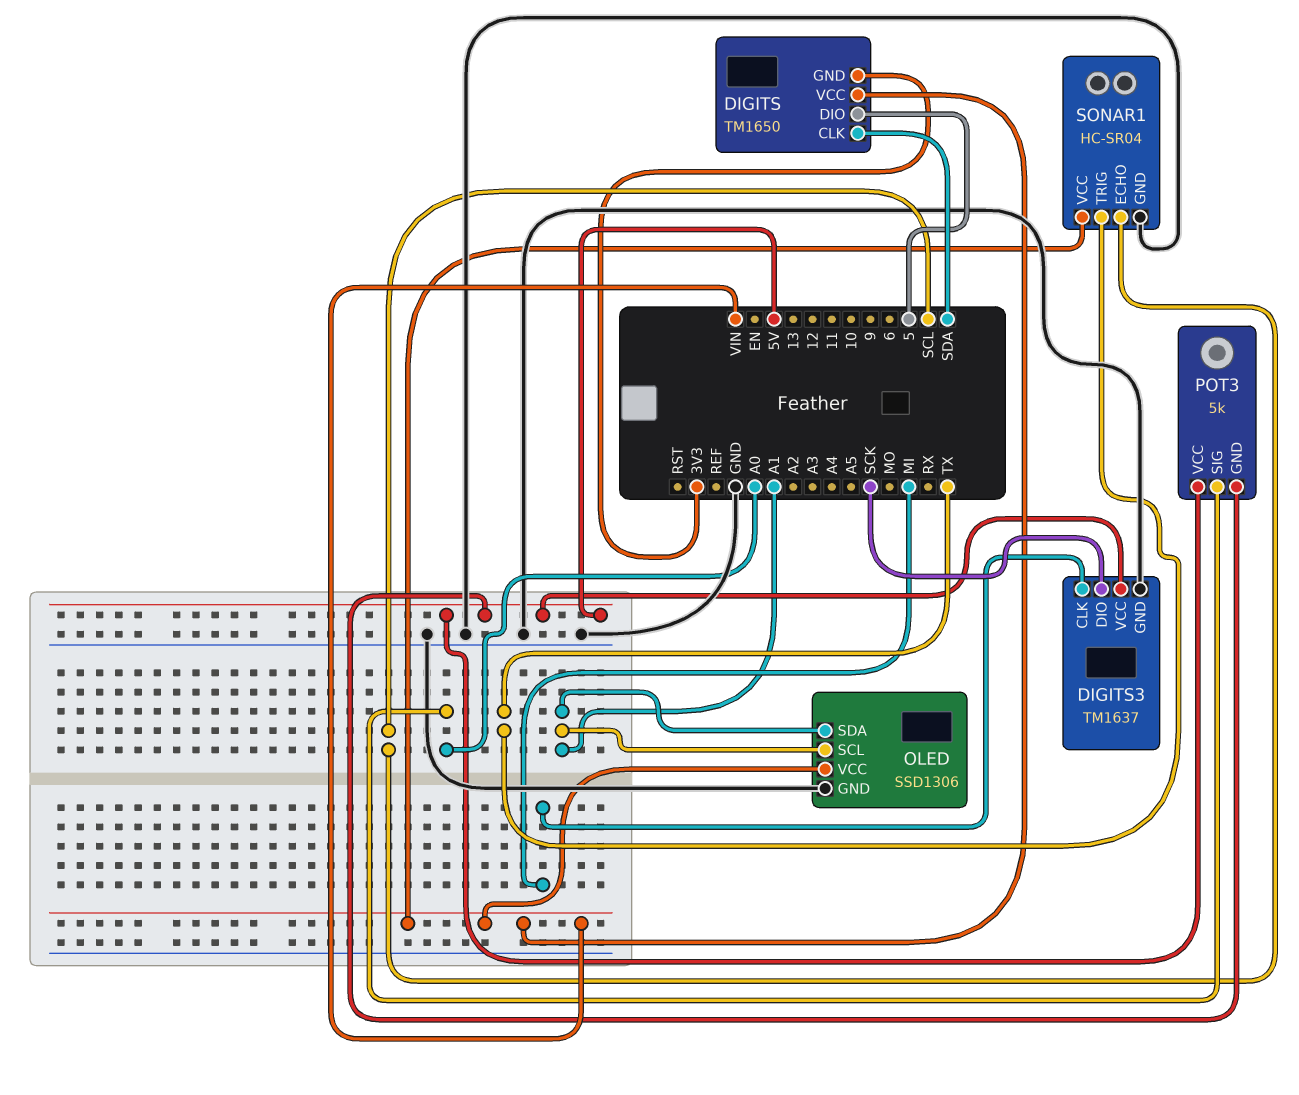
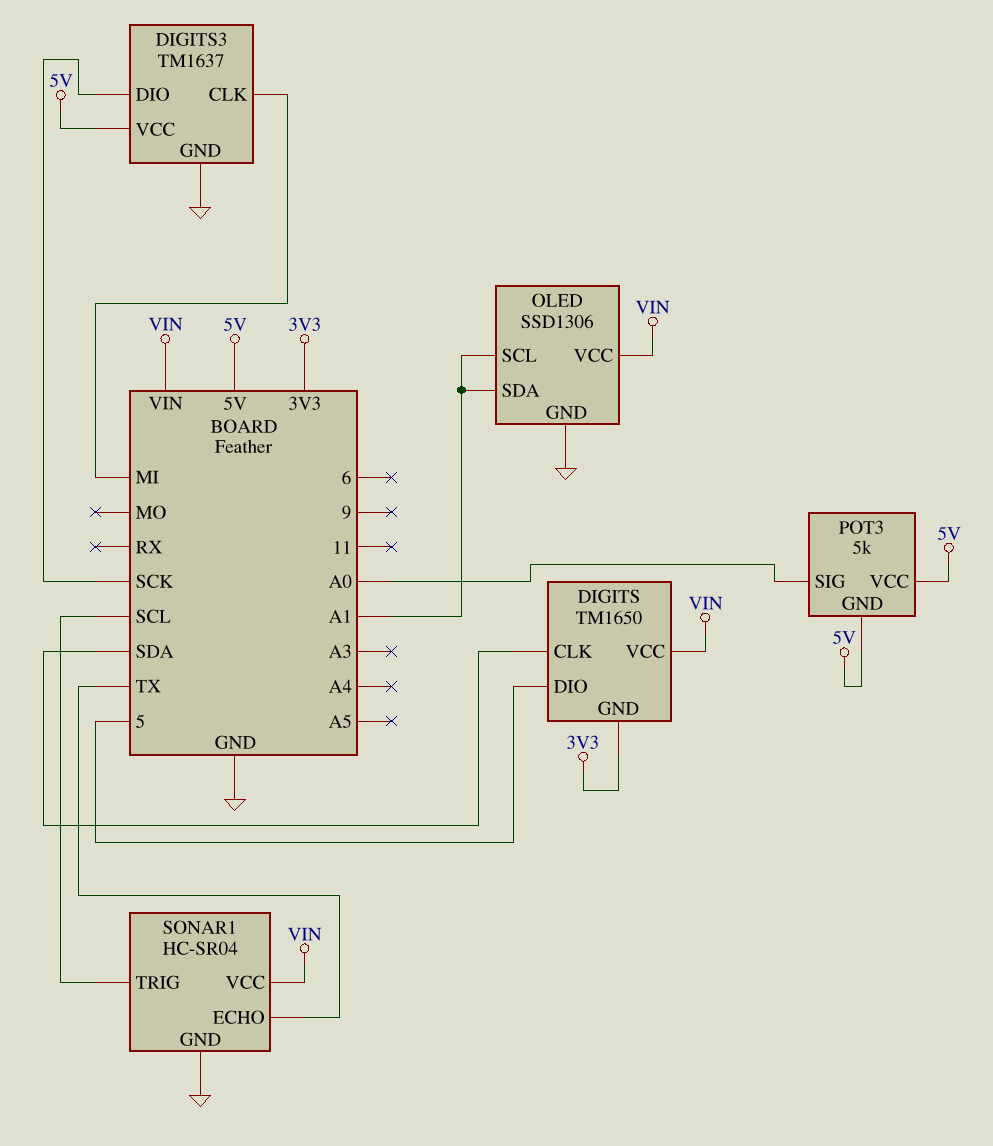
SONAR1 pin ECHO: SCL -> TX
SONAR1 pin TRIG: TX -> SCL

